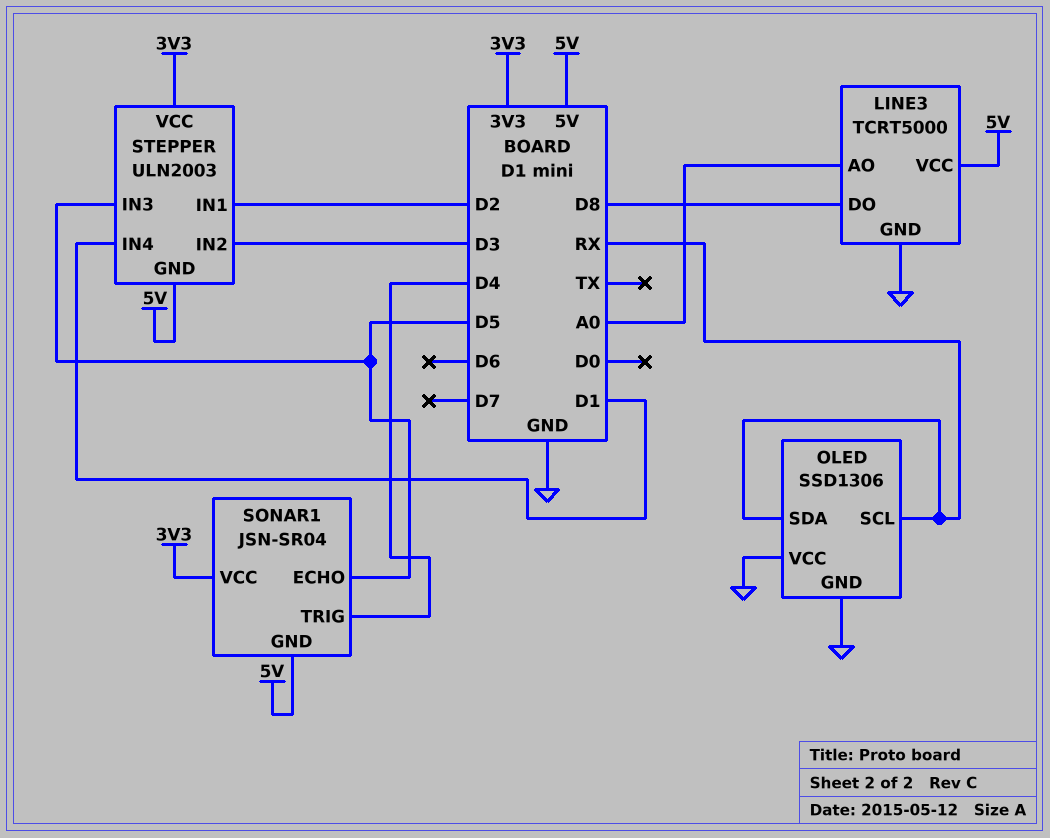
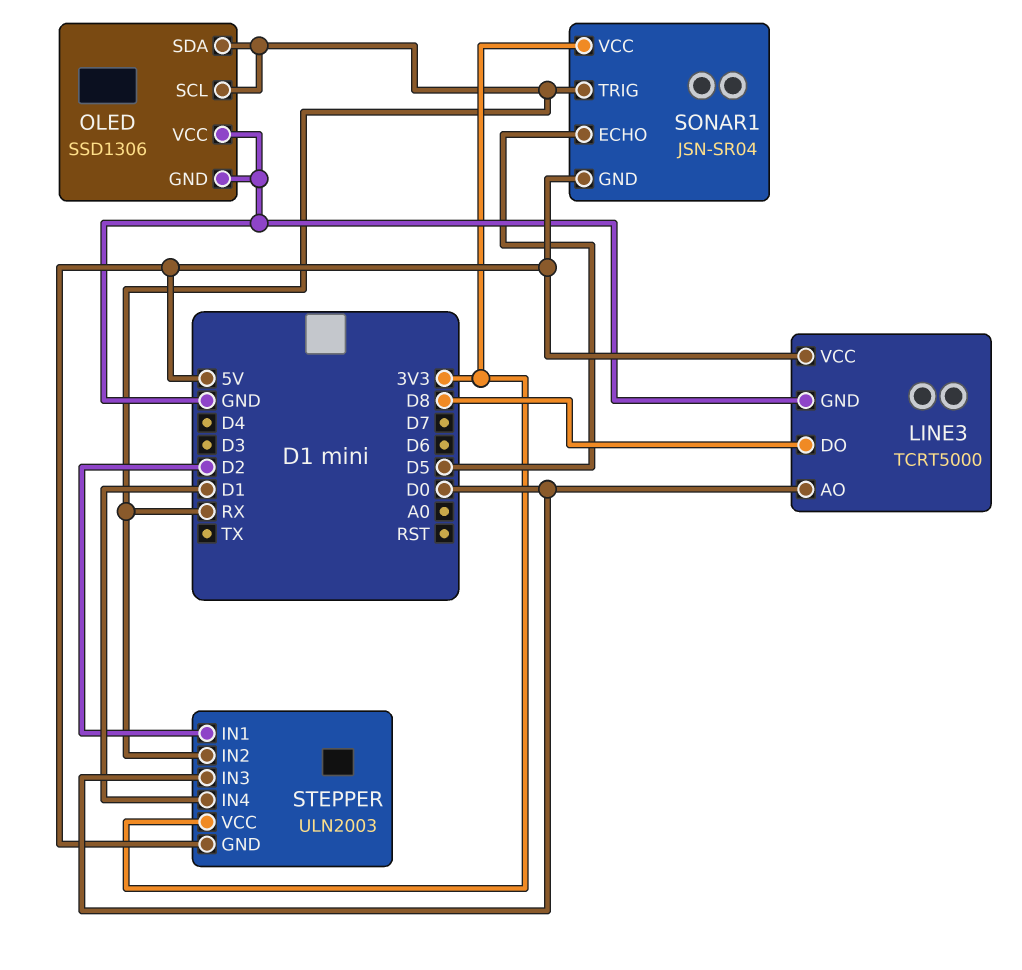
LINE3 pin AO: A0 -> D0
SONAR1 pin TRIG: D4 -> RX
STEPPER pin IN2: D3 -> RX
STEPPER pin IN3: D5 -> D0

